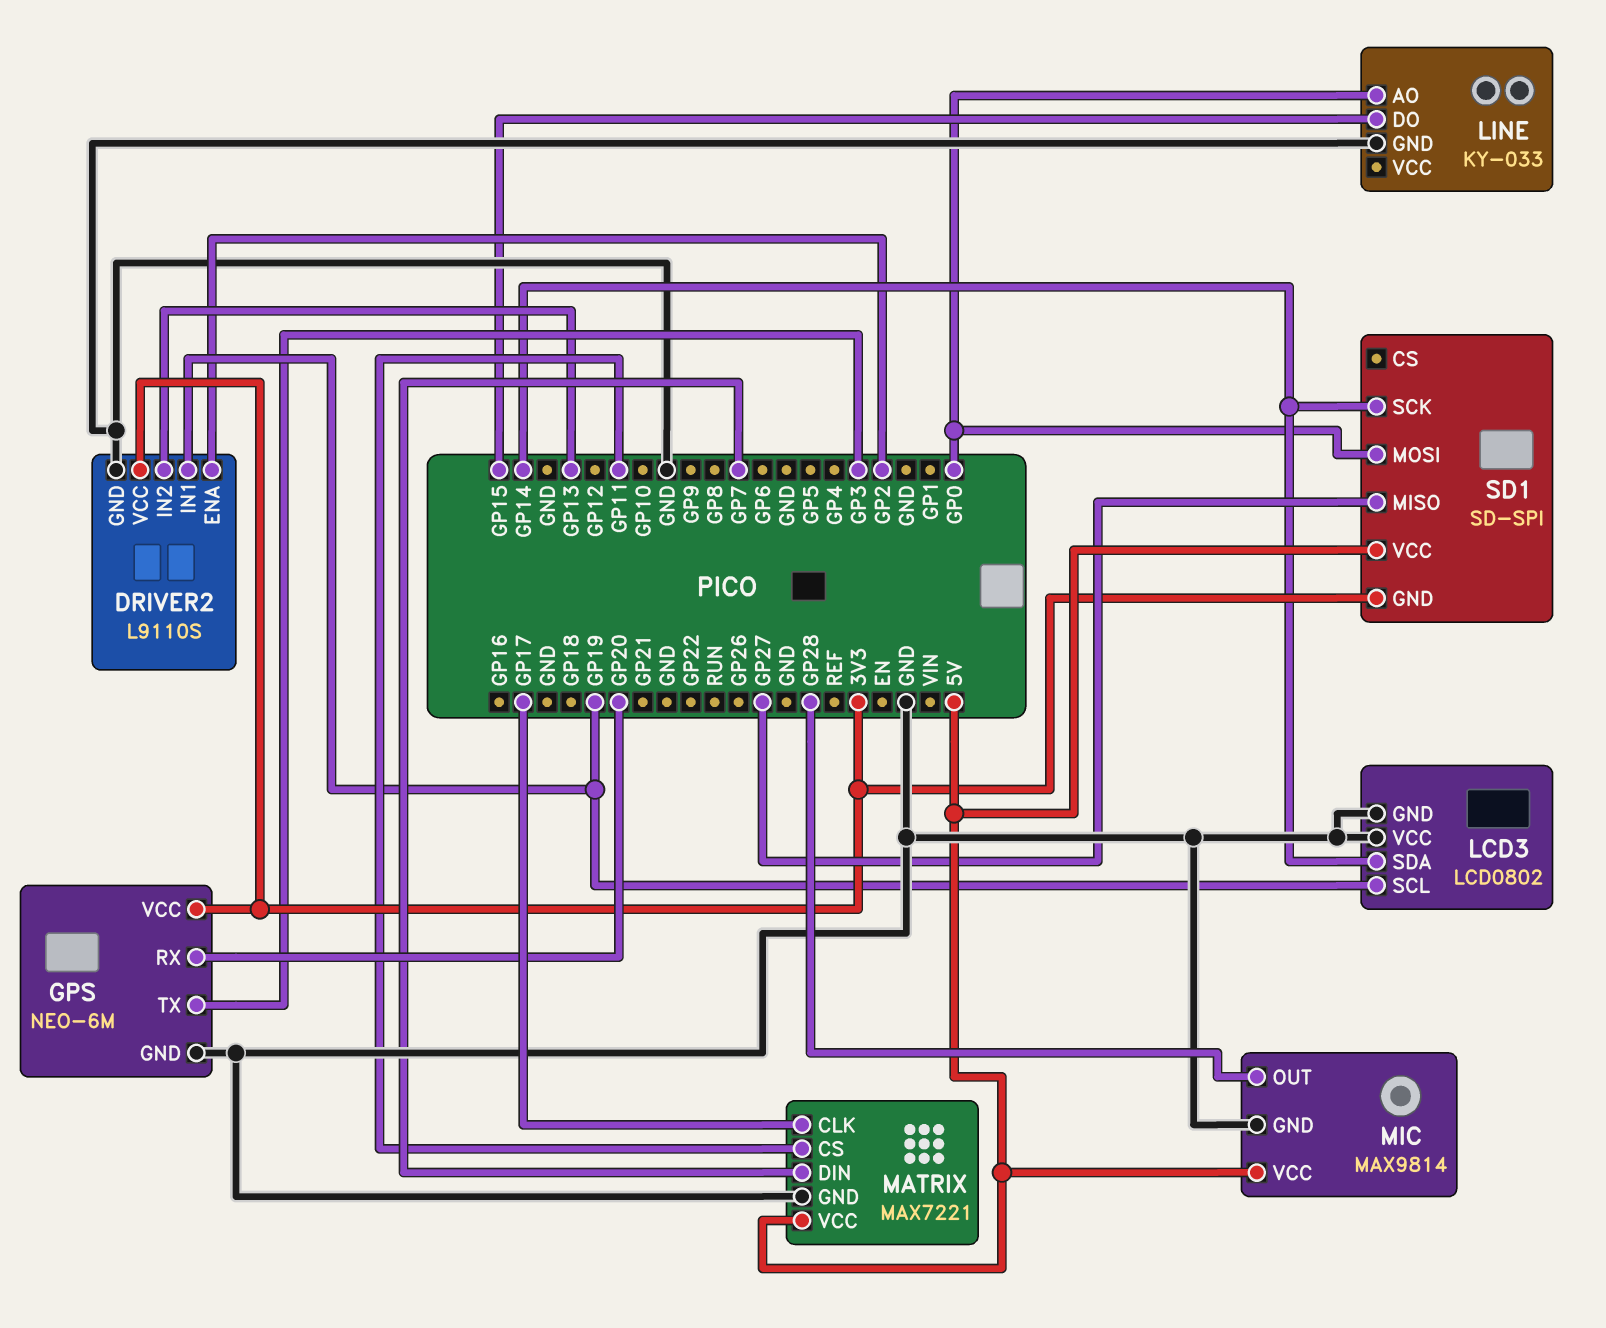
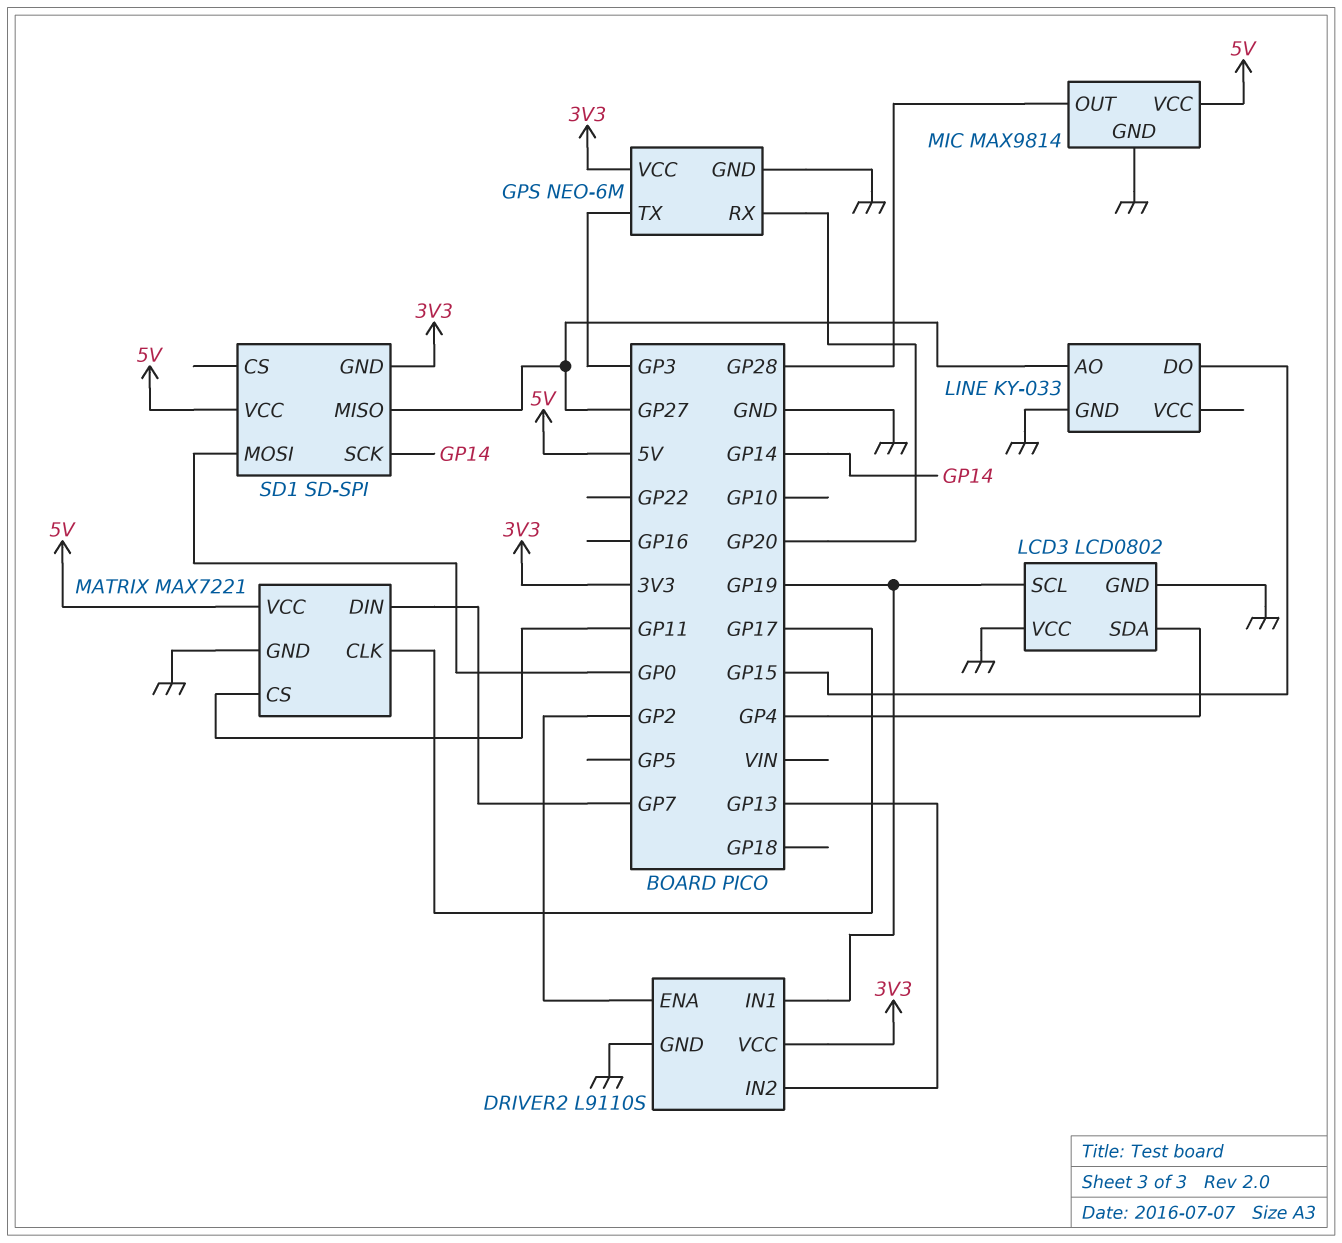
LCD3 pin SDA: GP14 -> GP4
LINE pin AO: GP0 -> GP27

